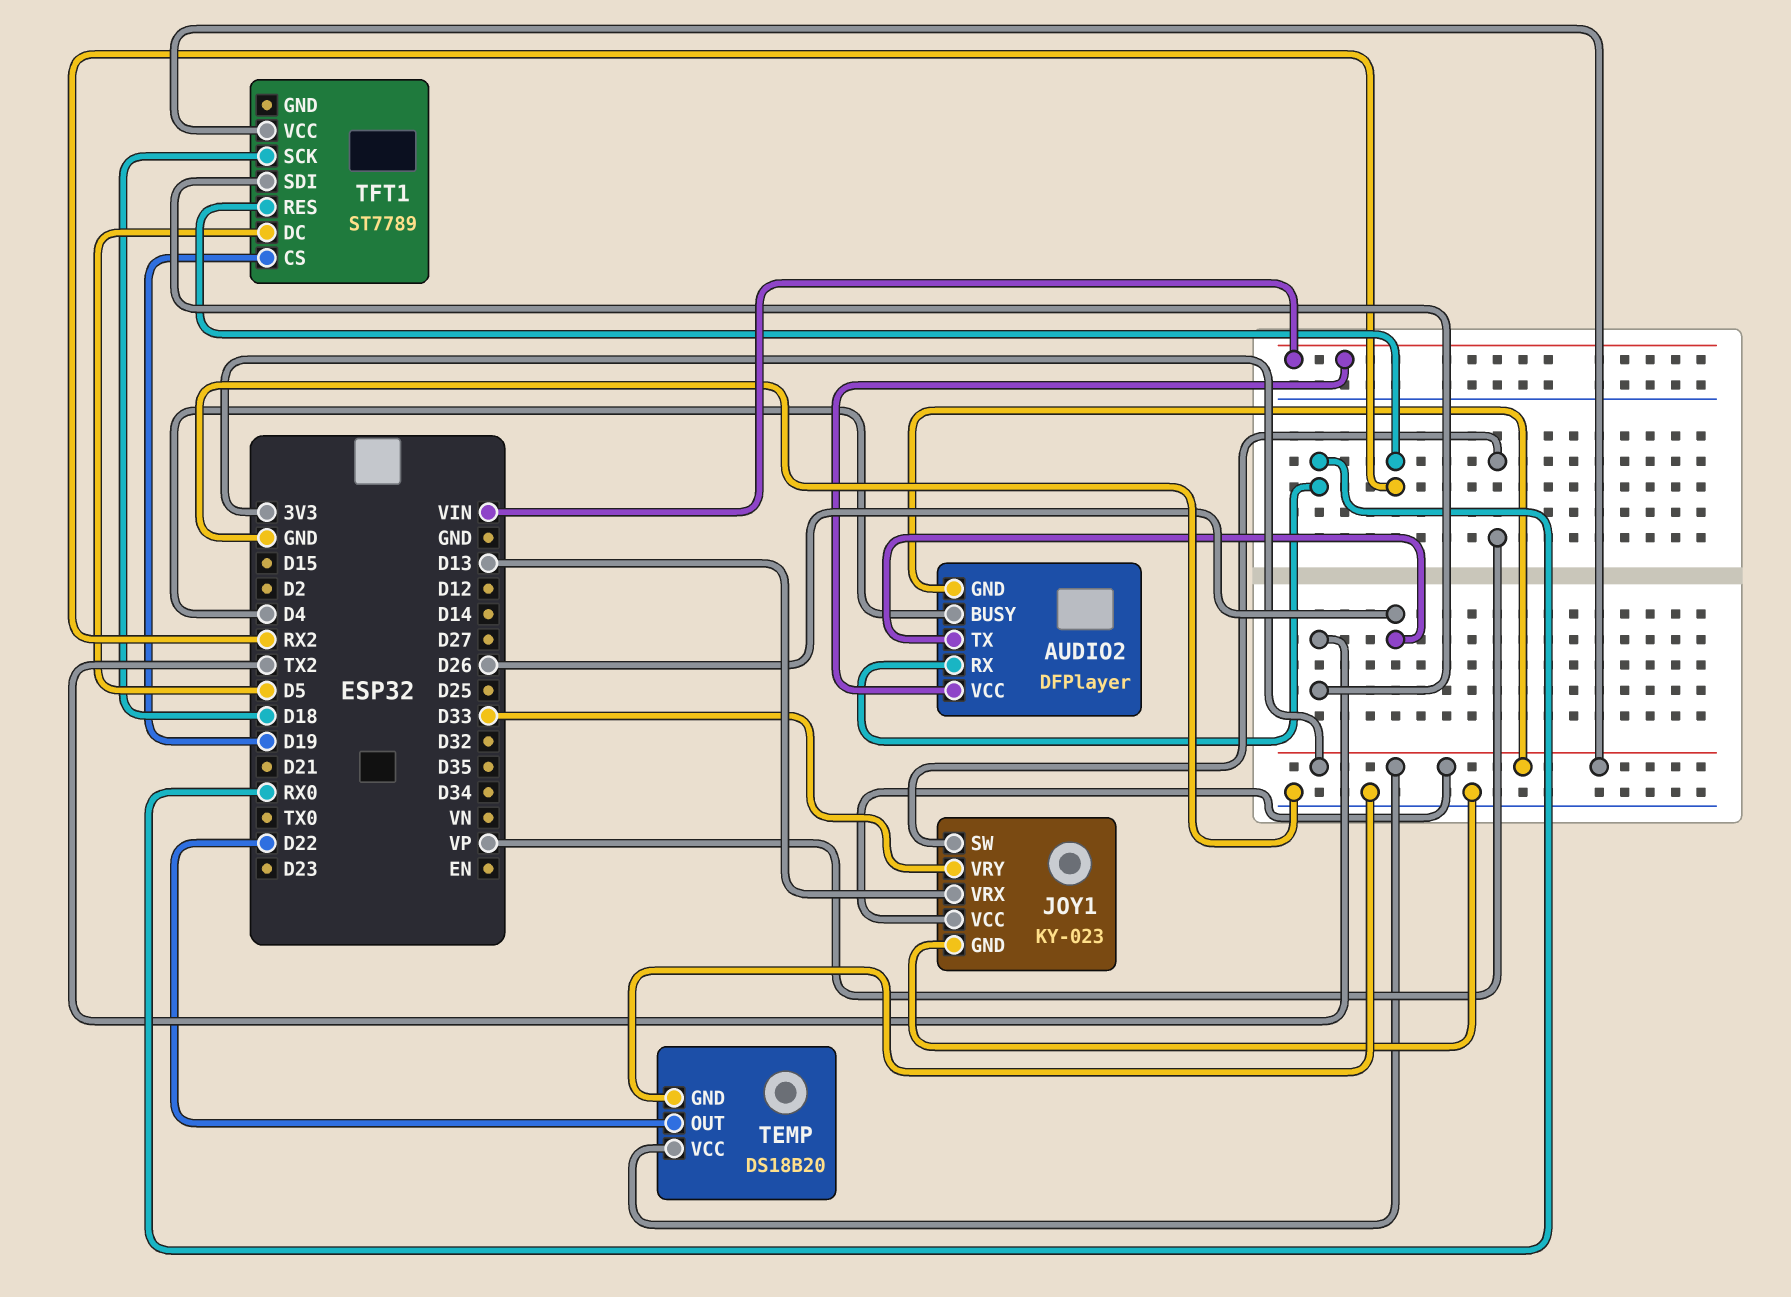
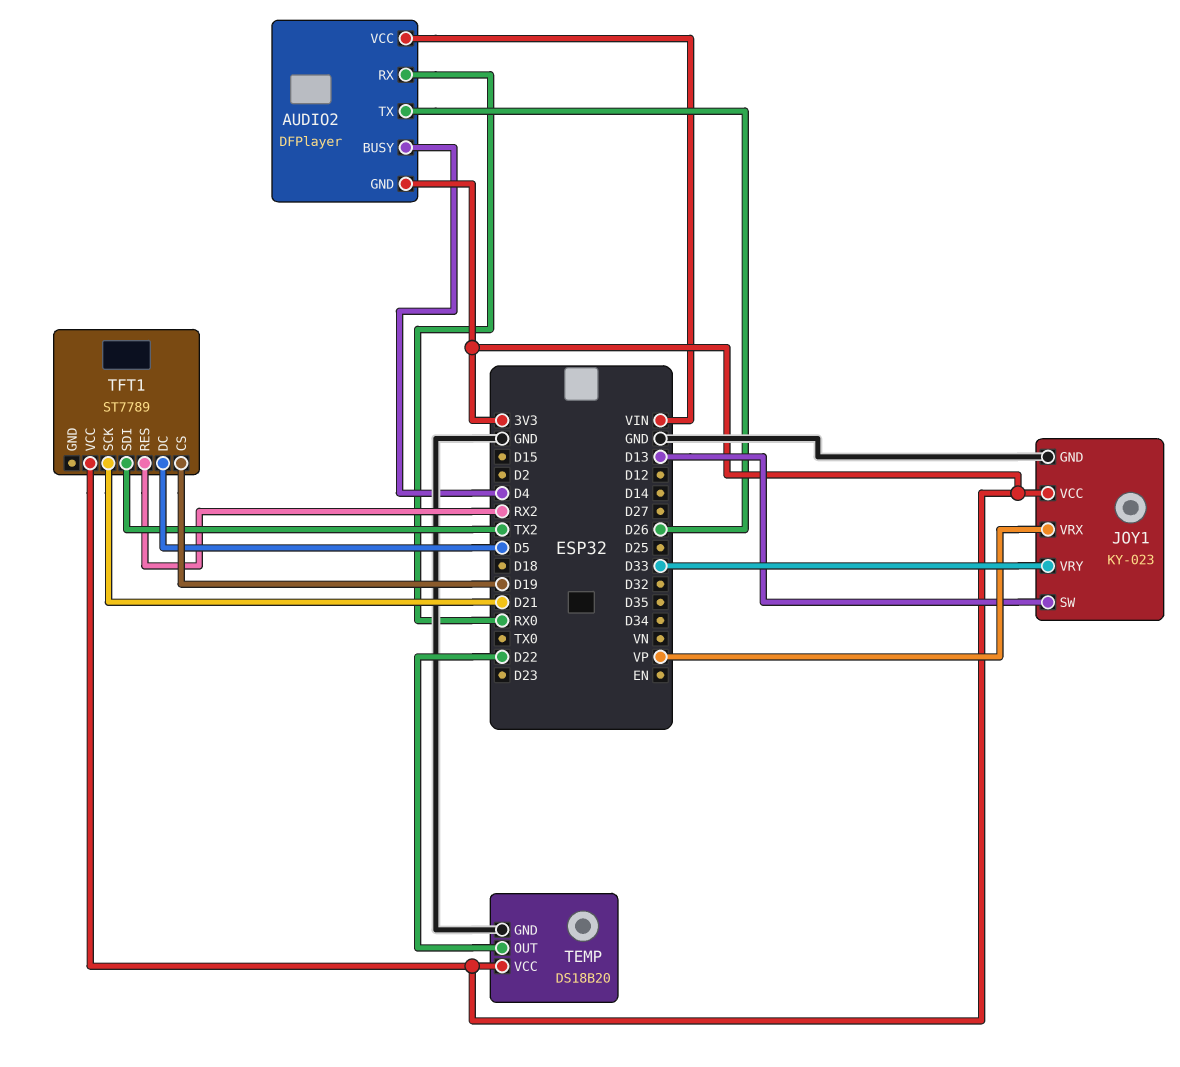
JOY1 pin SW: VP -> D13
JOY1 pin VRX: D13 -> VP
TFT1 pin SCK: D18 -> D21

